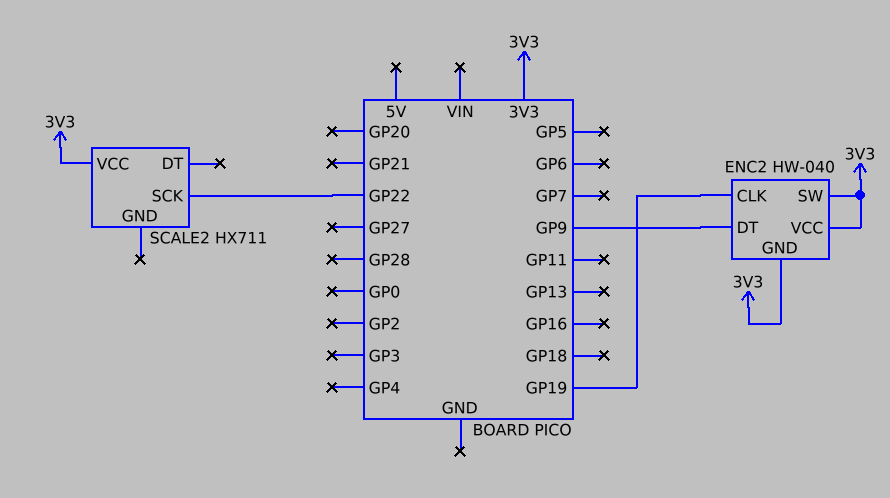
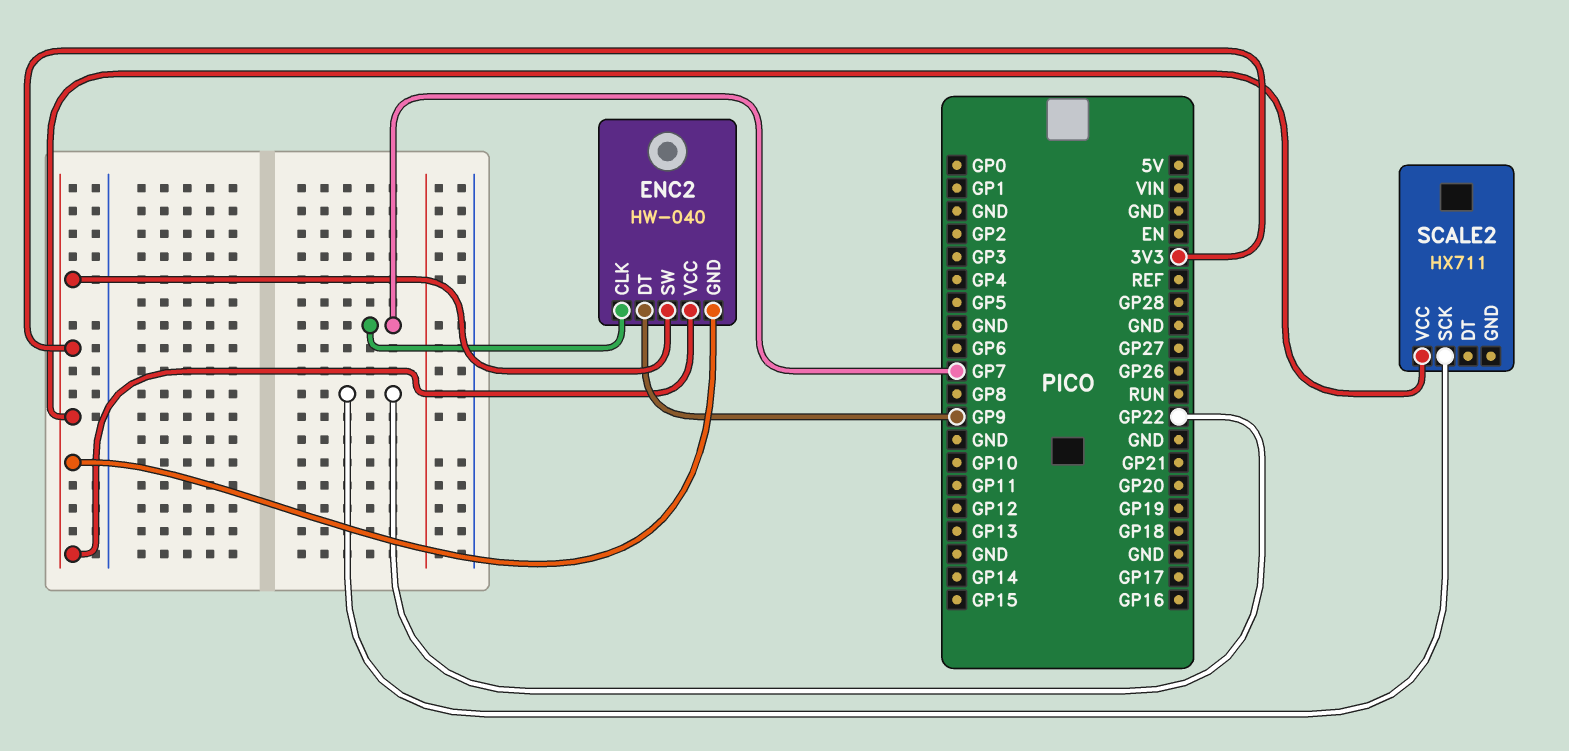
ENC2 pin CLK: GP19 -> GP7

